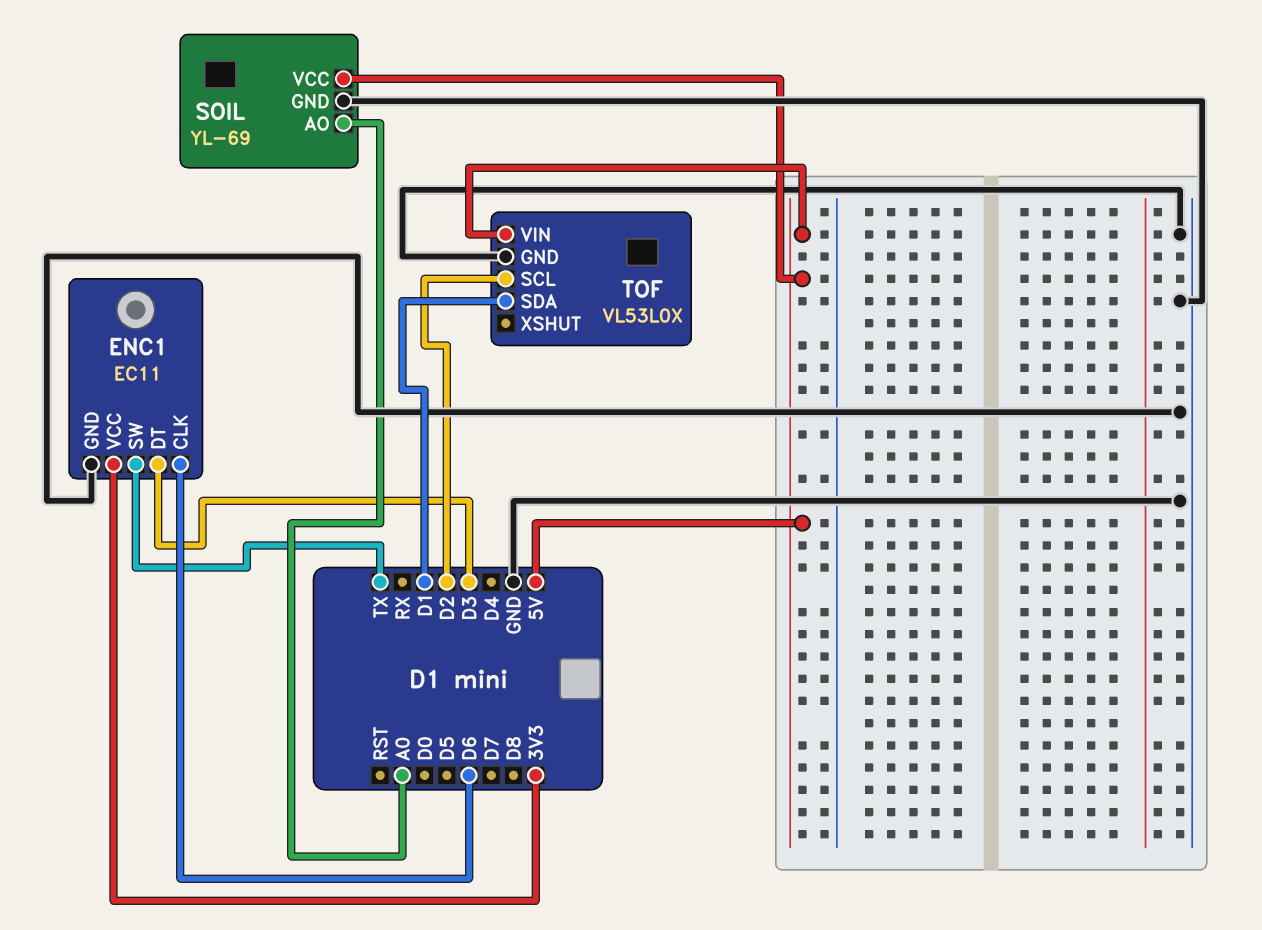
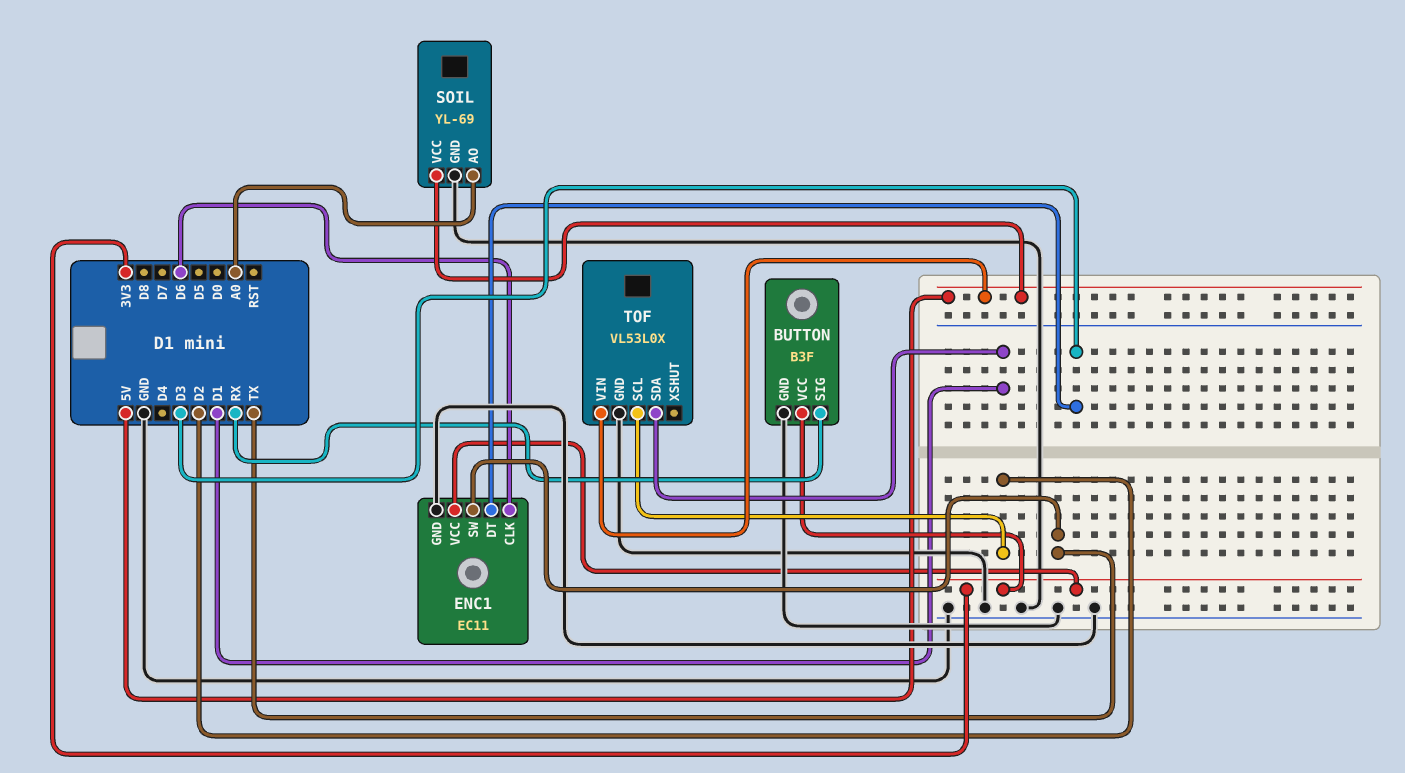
BUTTON: none -> B3F
BUTTON pin GND: none -> GND
BUTTON pin SIG: none -> RX
BUTTON pin VCC: none -> 3V3

